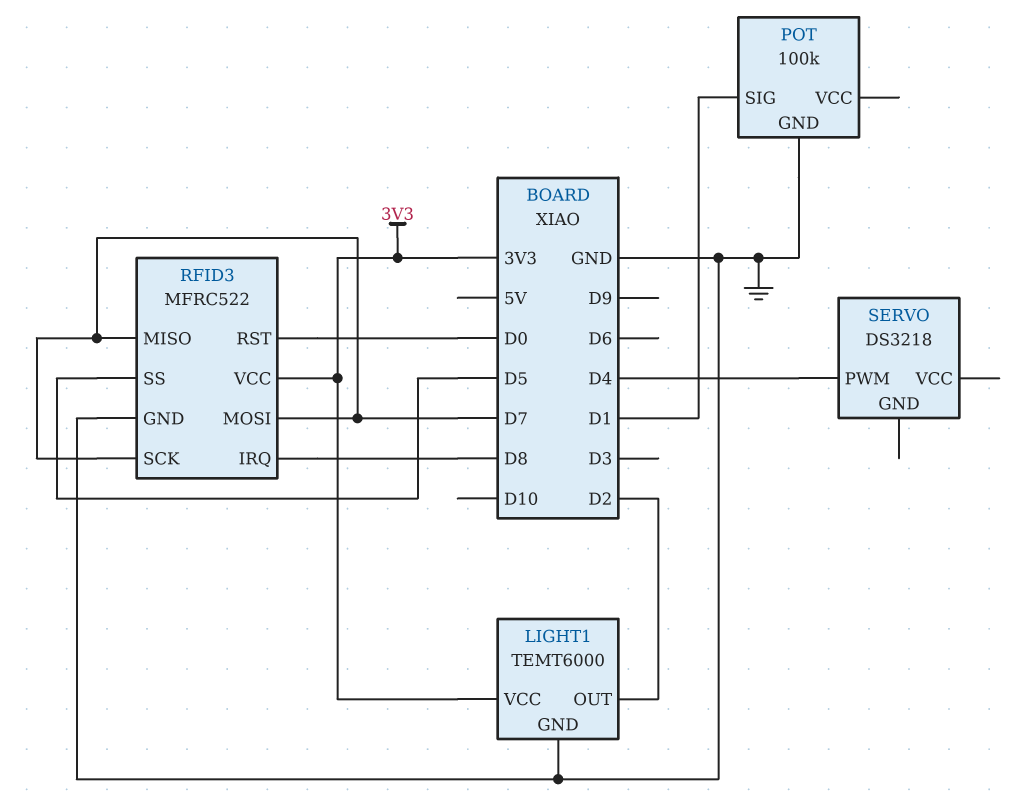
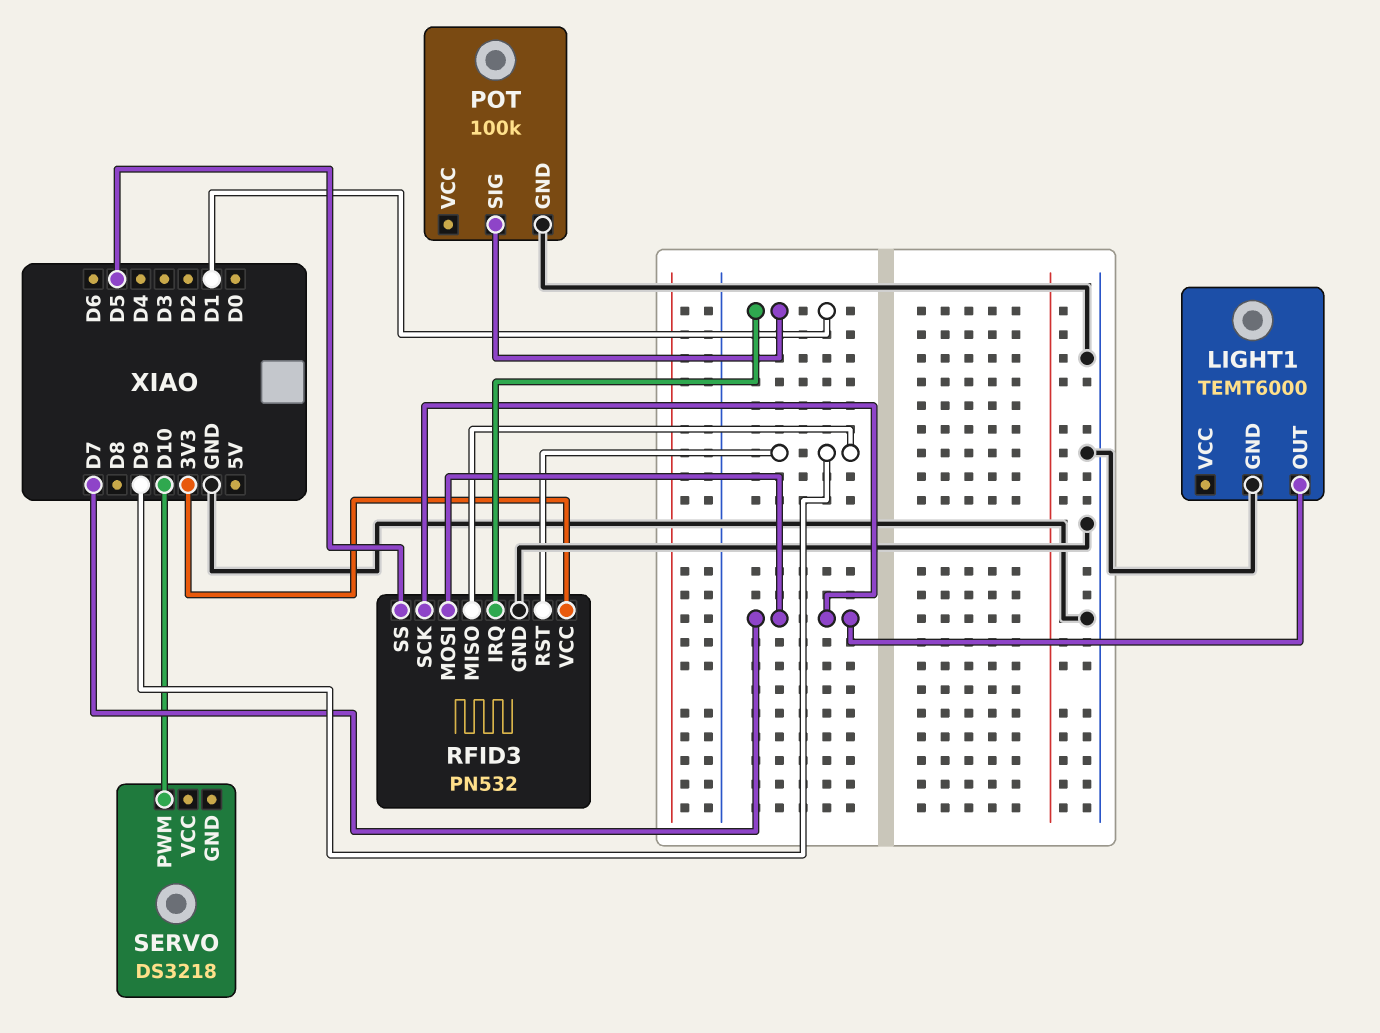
LIGHT1 pin OUT: D2 -> D7
LIGHT1 pin VCC: 3V3 -> none
RFID3: MFRC522 -> PN532
RFID3 pin IRQ: D8 -> D1
RFID3 pin MISO: D7 -> D9
RFID3 pin RST: D0 -> D9
SERVO pin PWM: D4 -> D10

